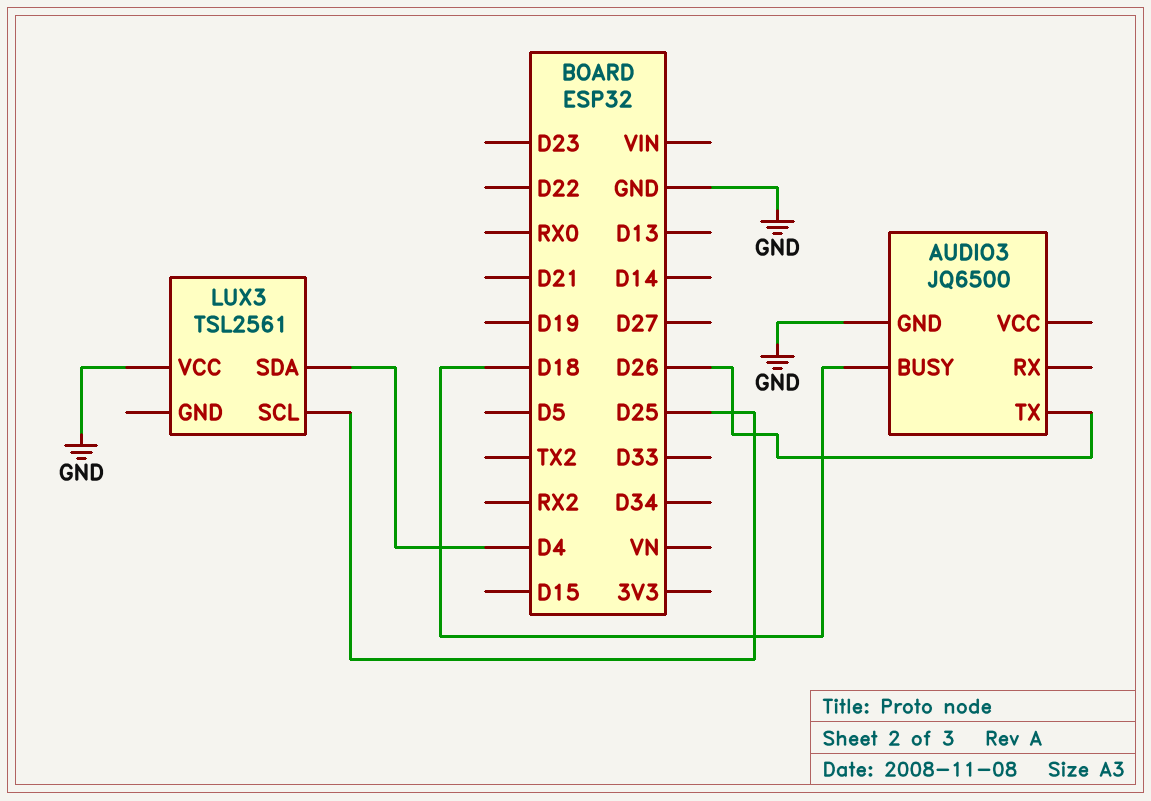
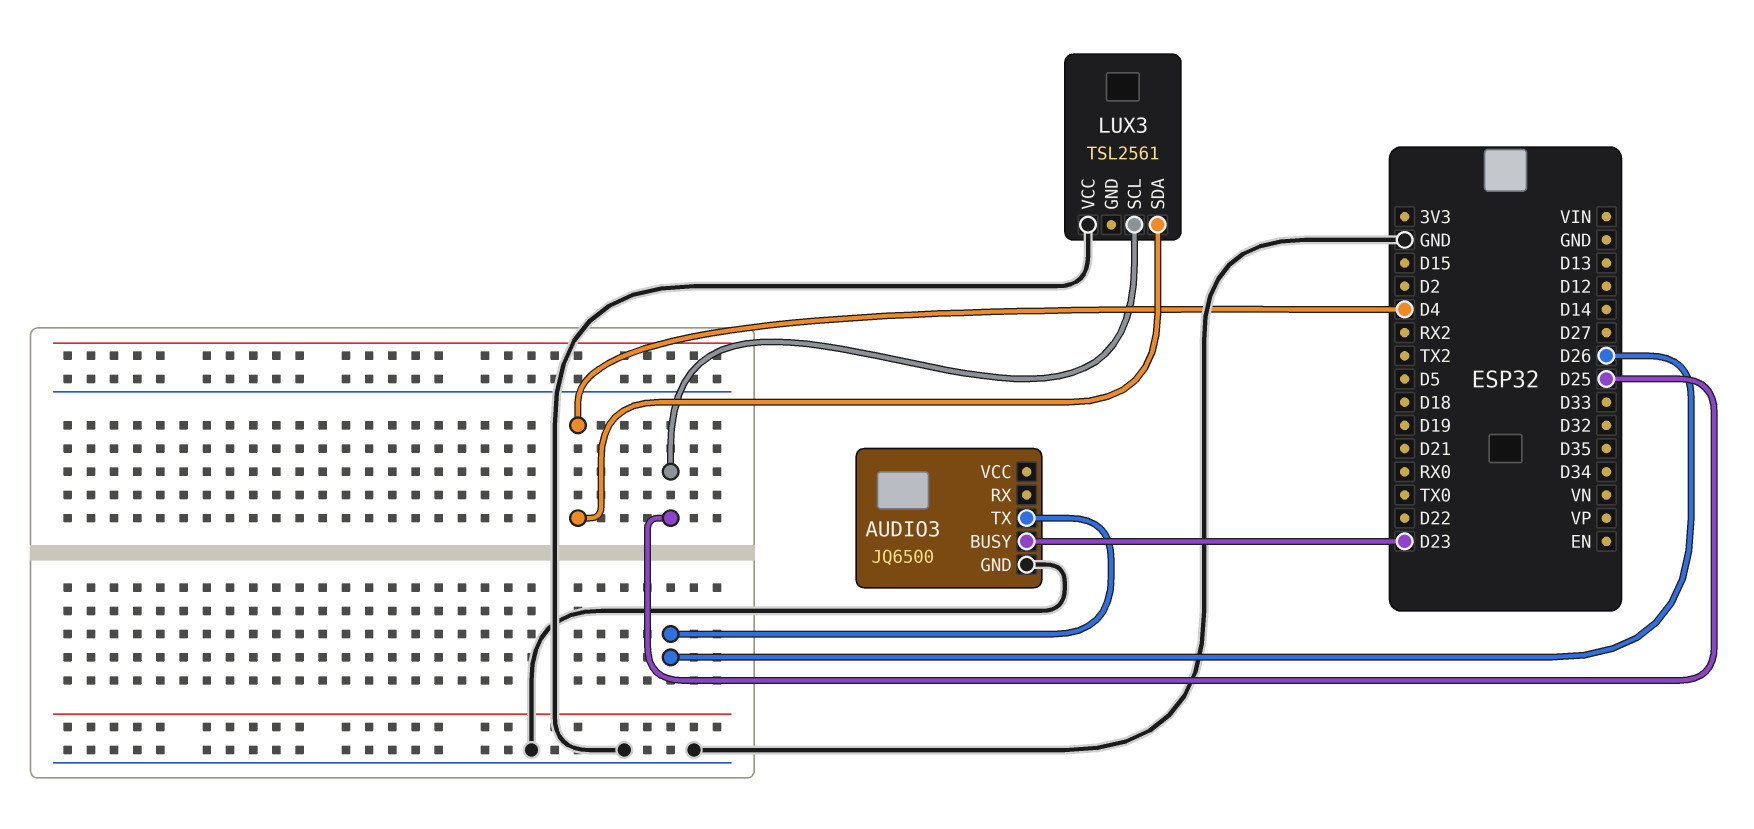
AUDIO3 pin BUSY: D18 -> D23

